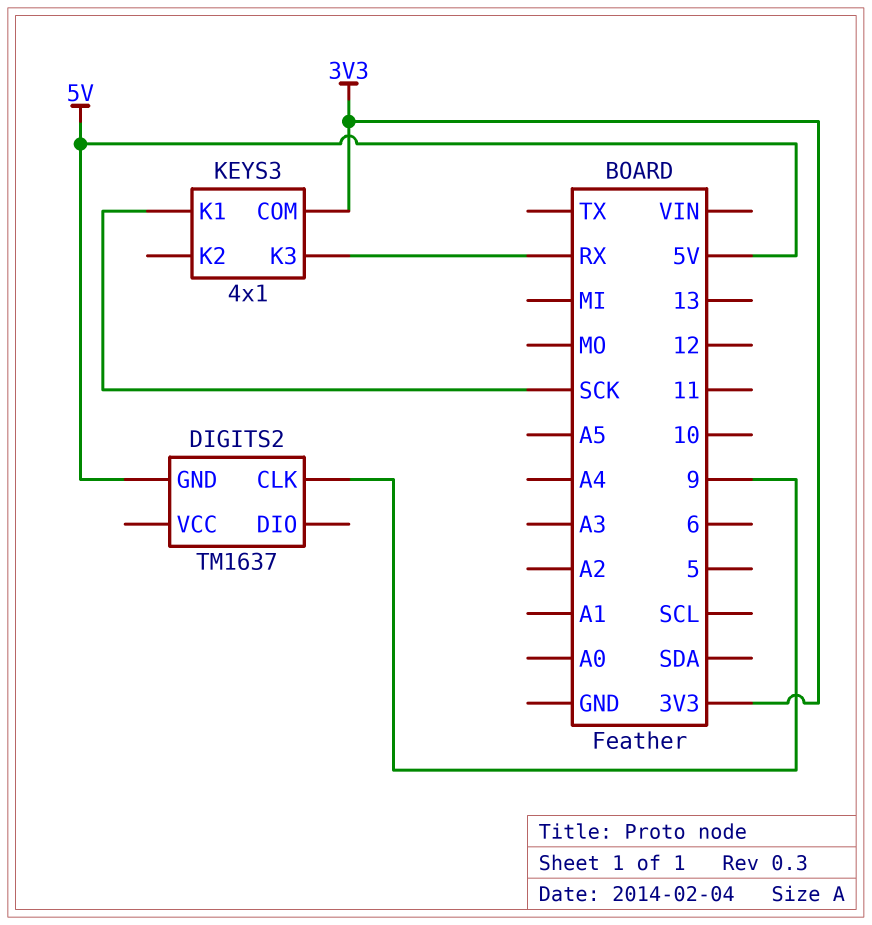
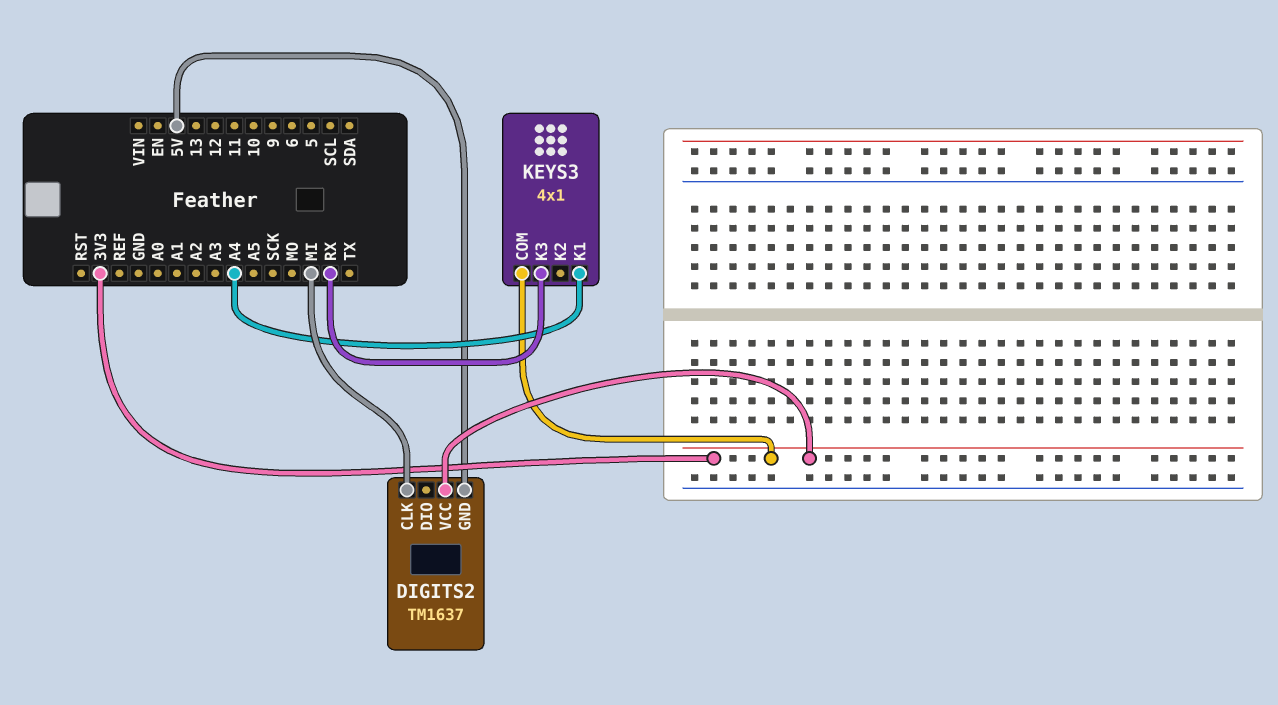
DIGITS2 pin CLK: 9 -> MI
DIGITS2 pin VCC: none -> 3V3
KEYS3 pin K1: SCK -> A4

